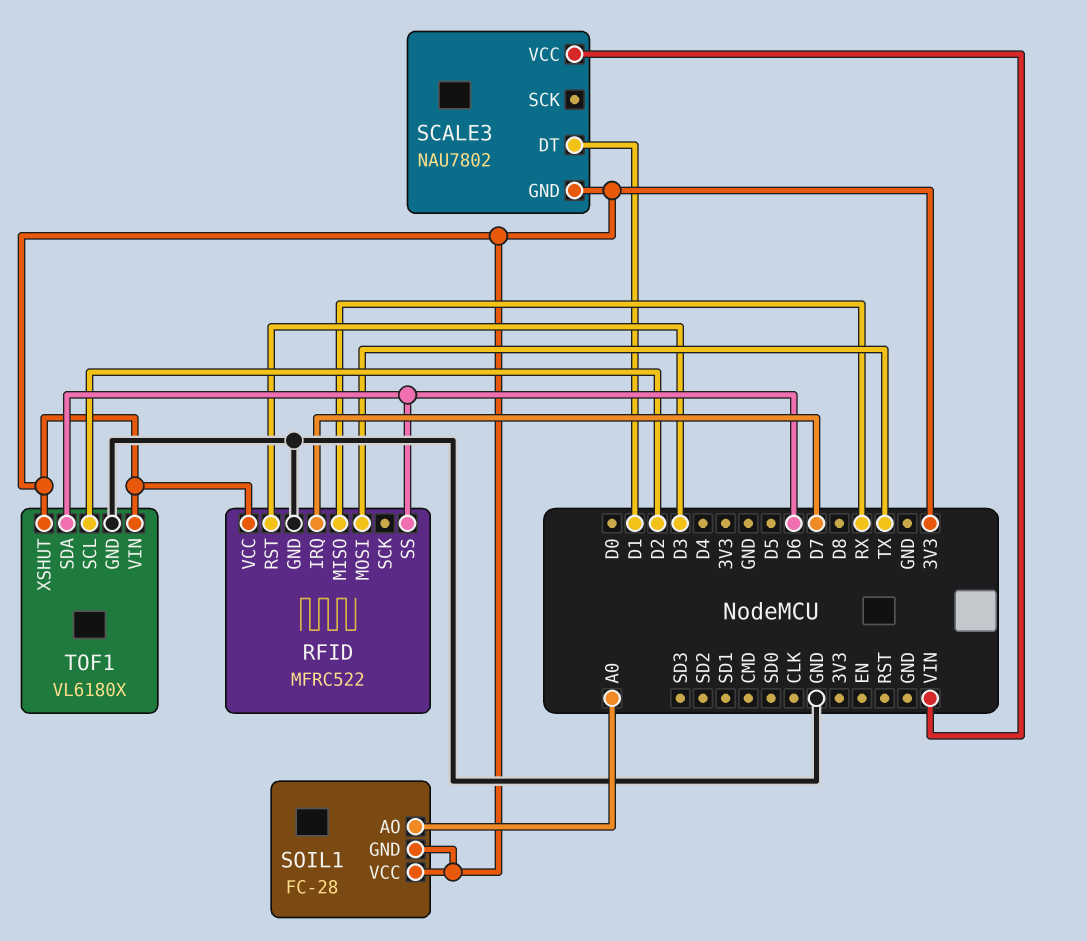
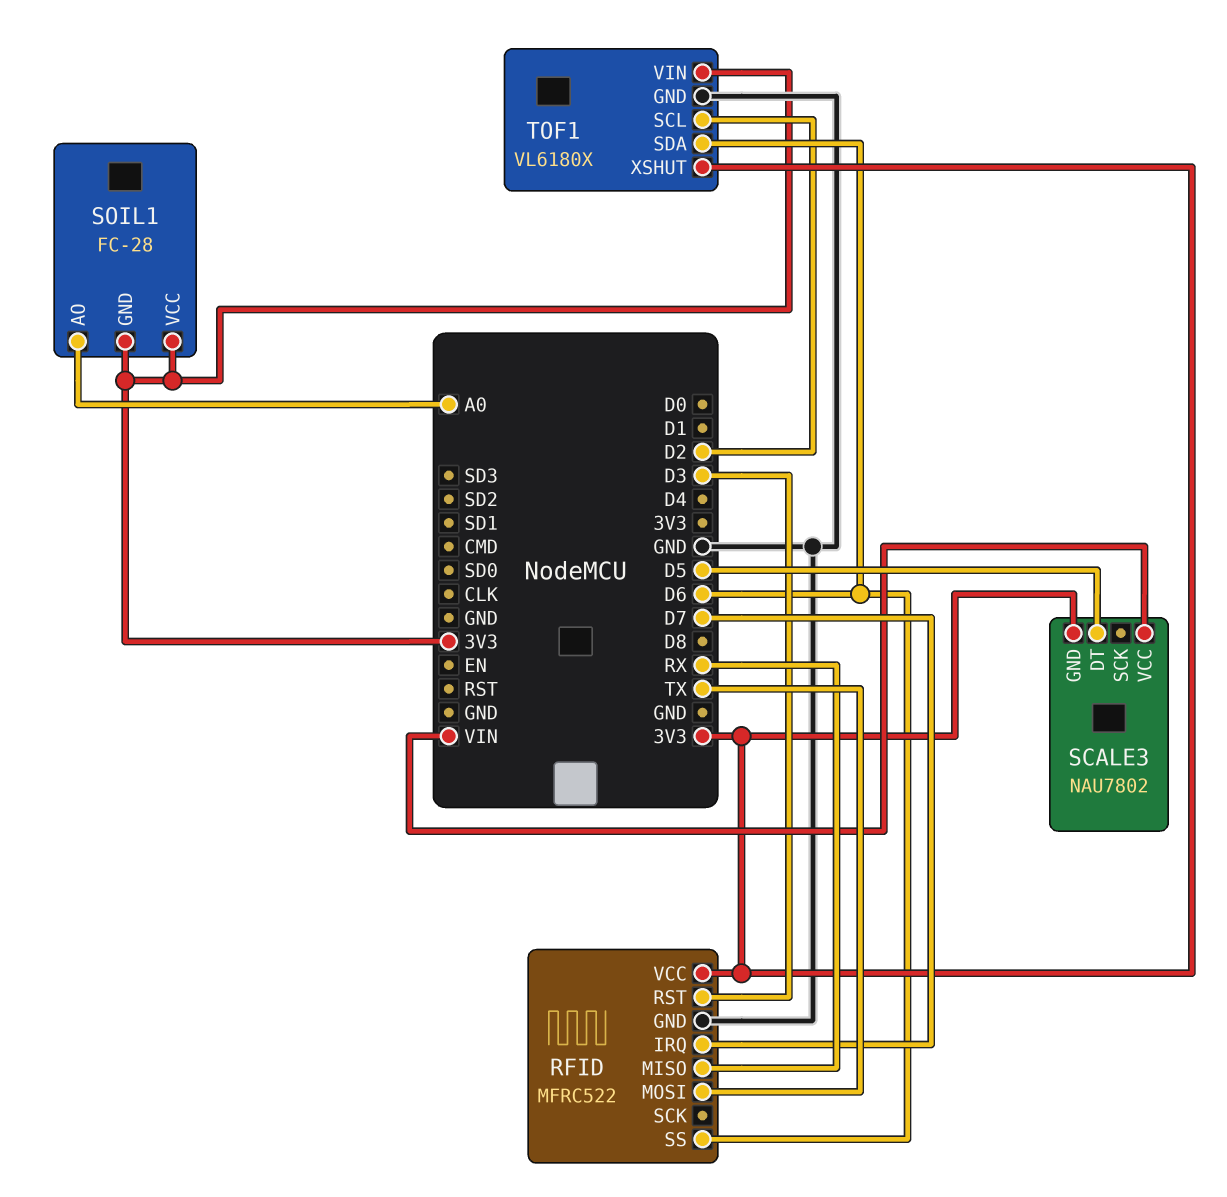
SCALE3 pin DT: D1 -> D5

